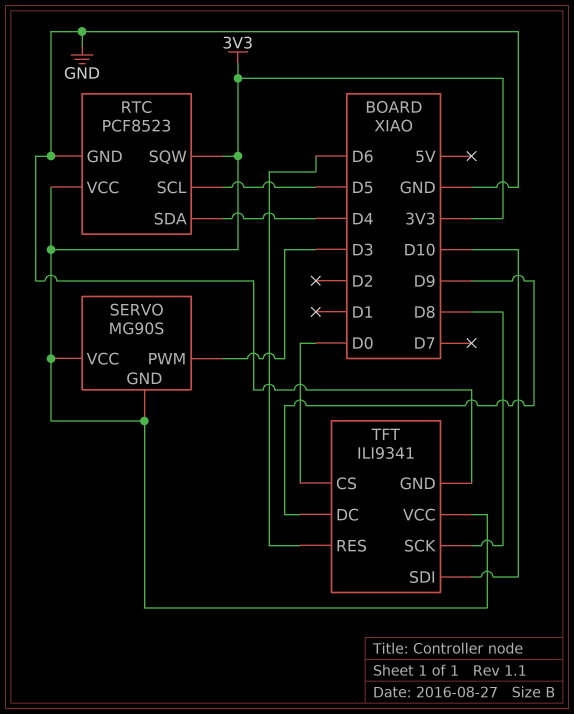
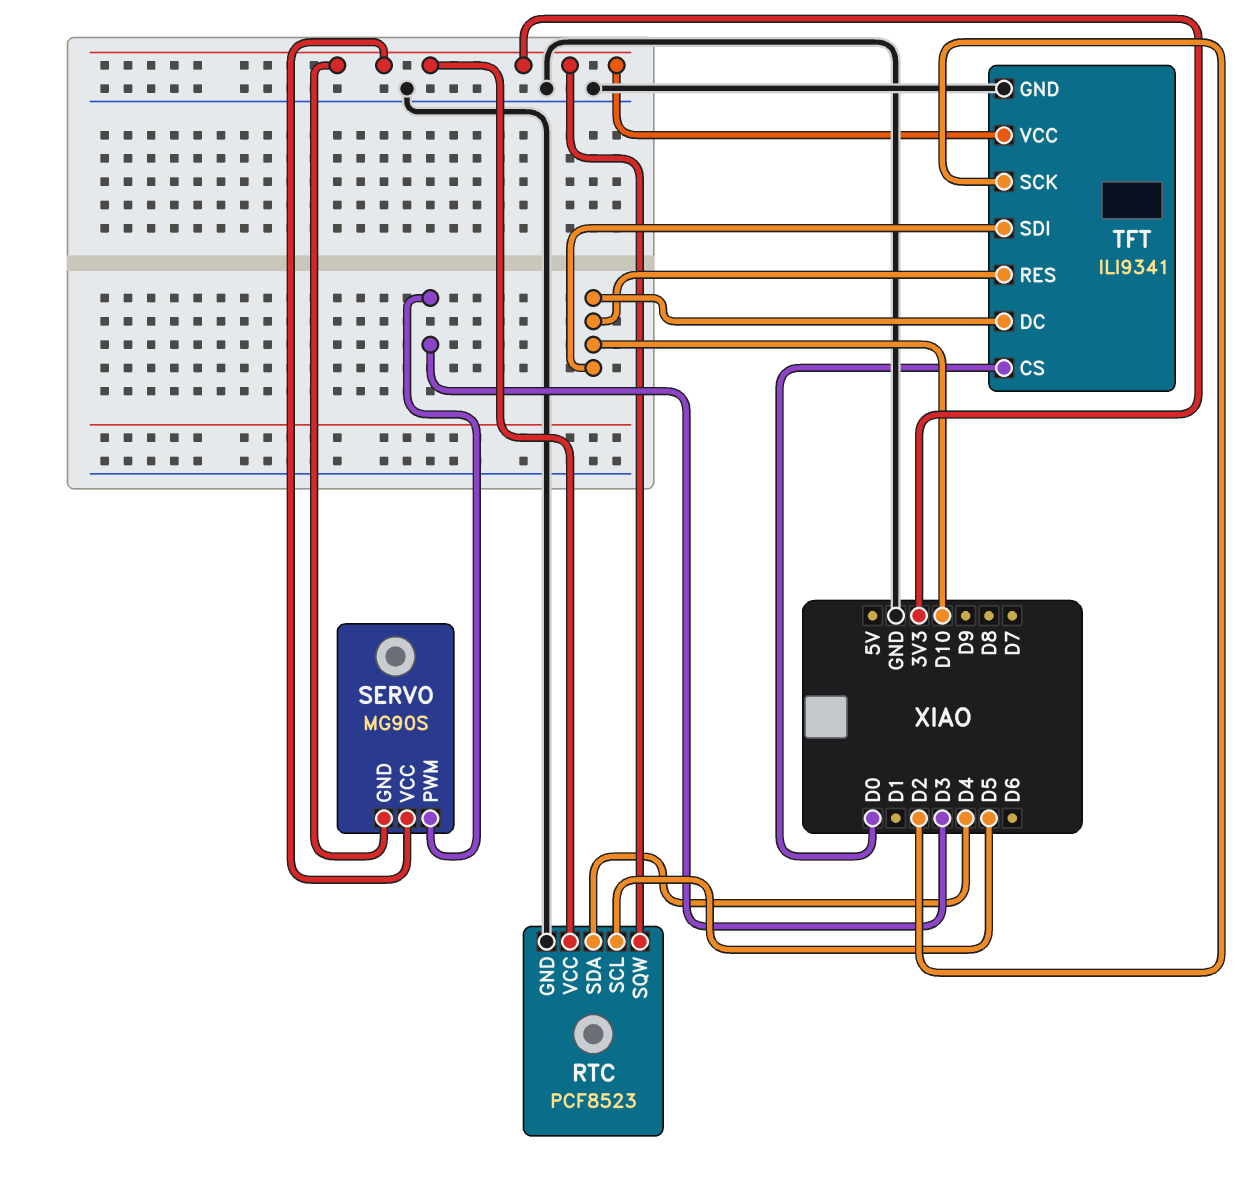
TFT pin DC: D9 -> D10
TFT pin RES: D6 -> D10
TFT pin SCK: D8 -> D2

